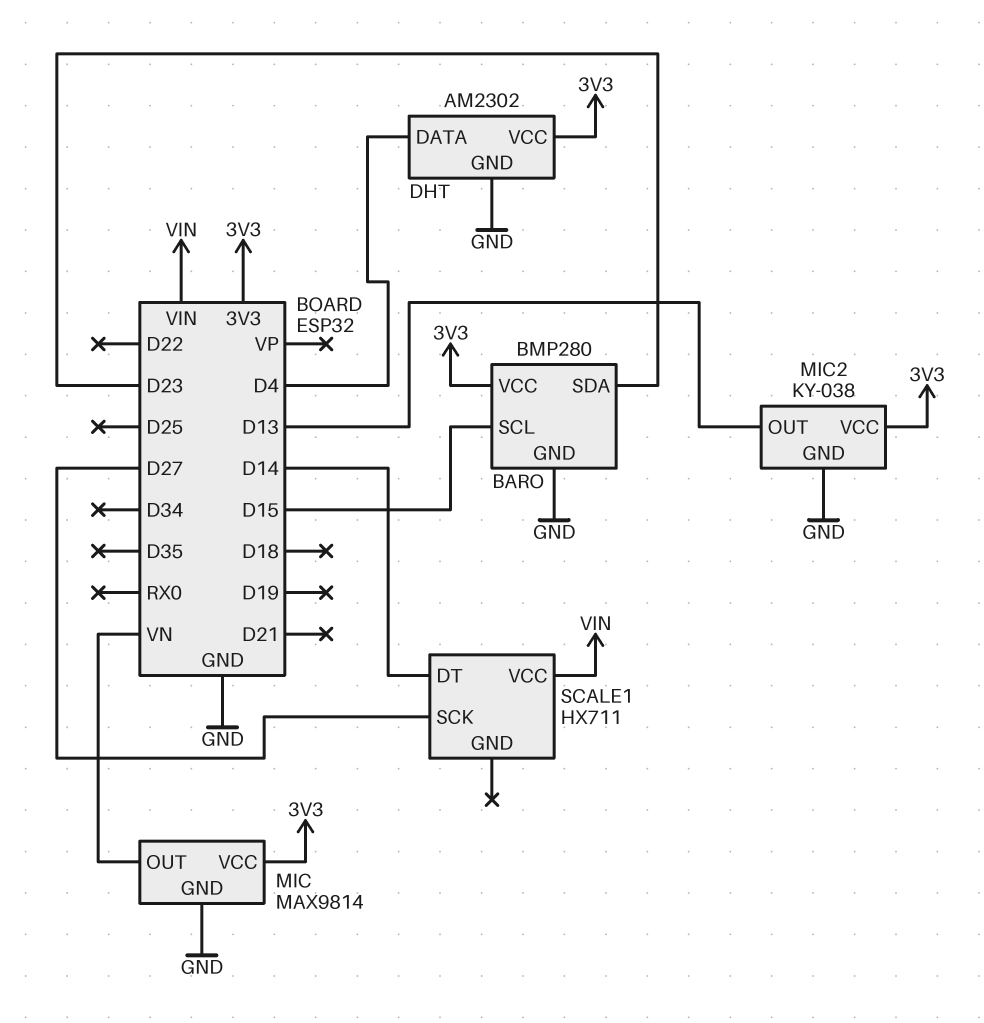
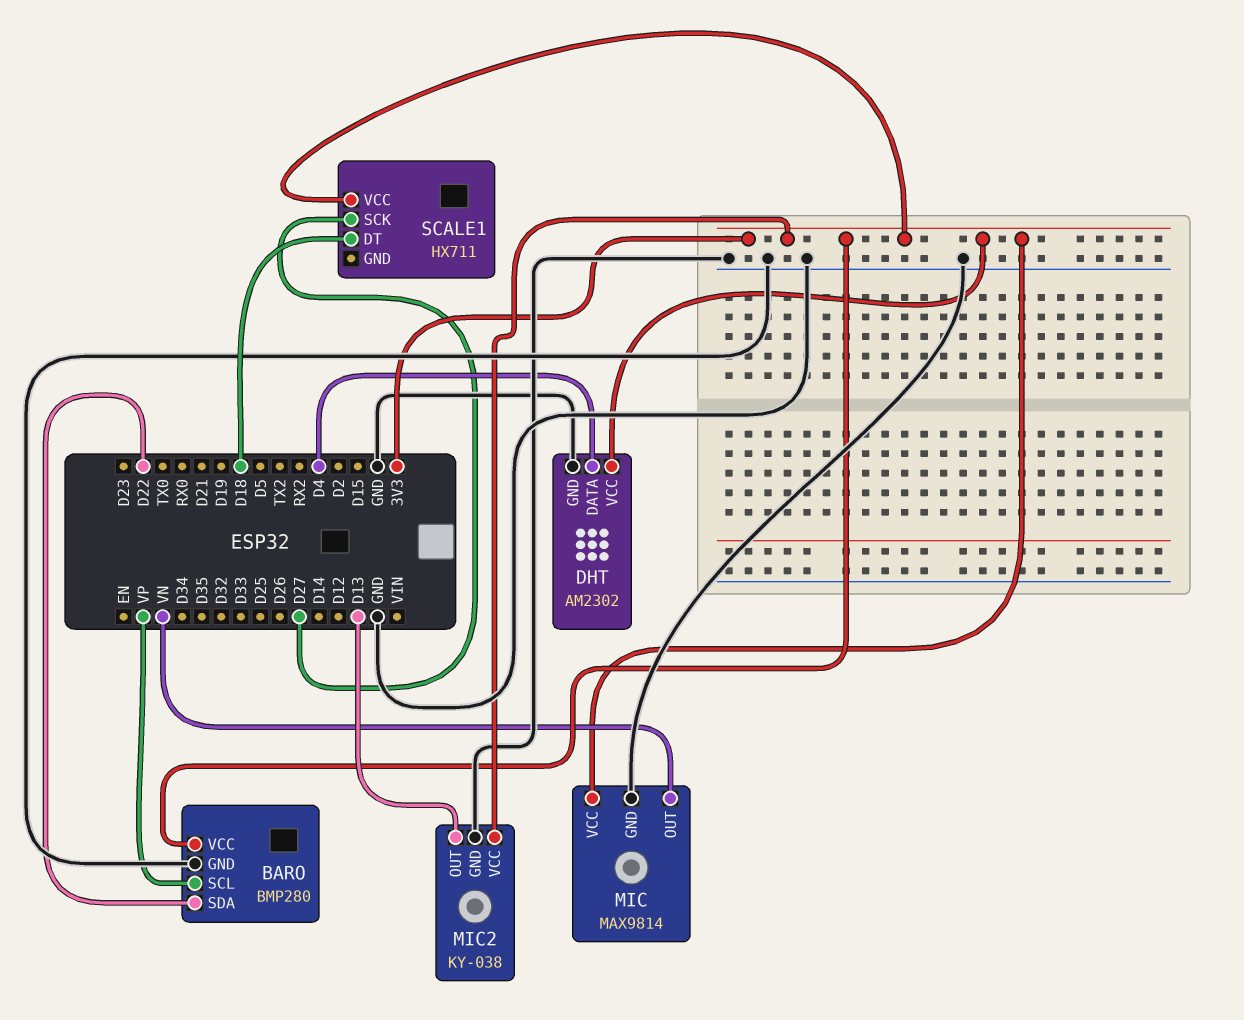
BARO pin SCL: D15 -> VP
BARO pin SDA: D23 -> D22
SCALE1 pin DT: D14 -> D18
SCALE1 pin VCC: VIN -> 3V3

